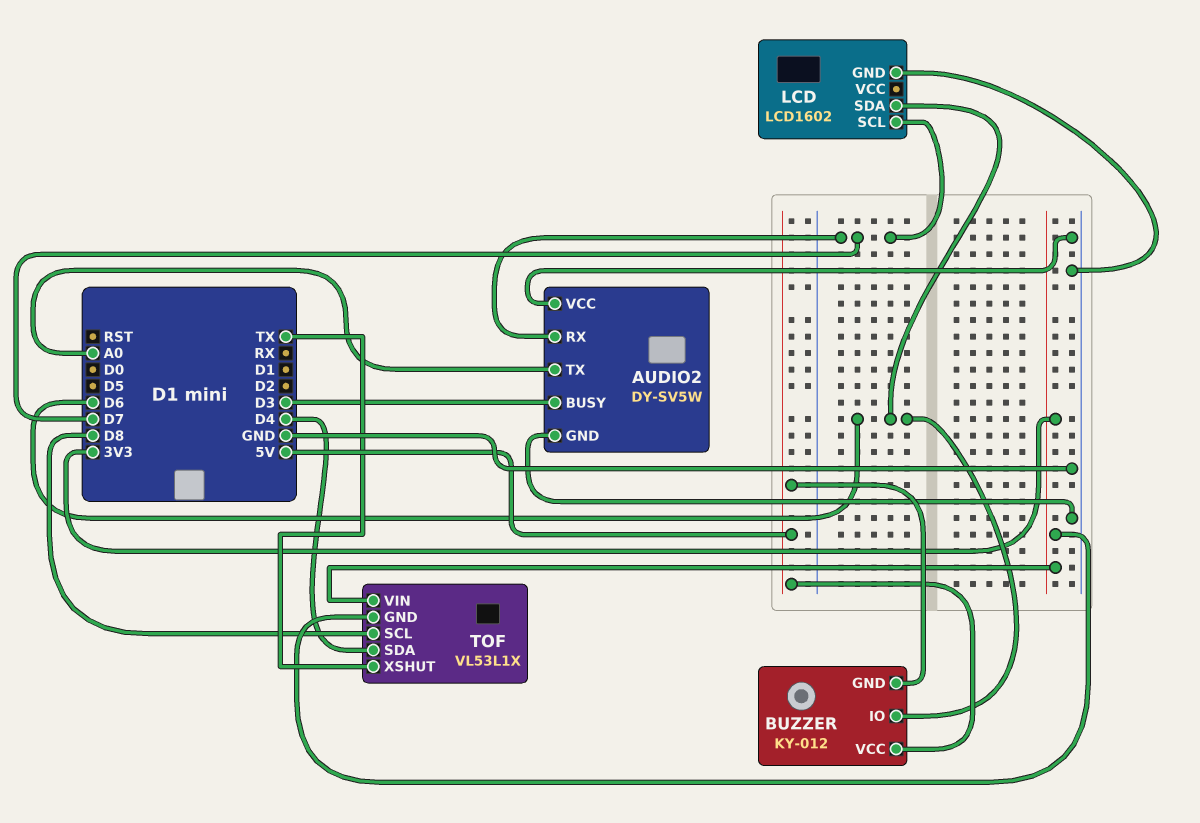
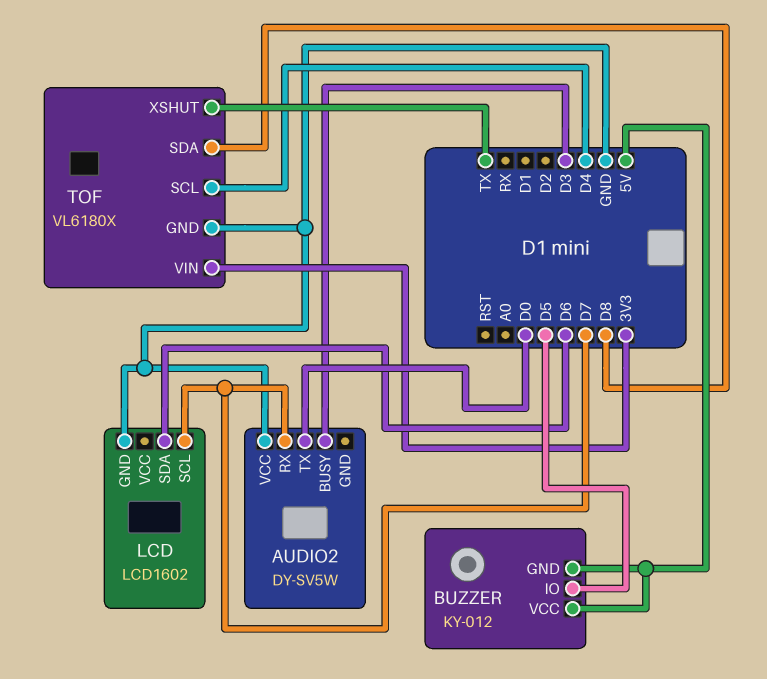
AUDIO2 pin GND: GND -> none
AUDIO2 pin TX: A0 -> D0
BUZZER pin IO: D6 -> D5
TOF: VL53L1X -> VL6180X
TOF pin GND: 3V3 -> GND
TOF pin SCL: D8 -> D4
TOF pin SDA: D4 -> D8

